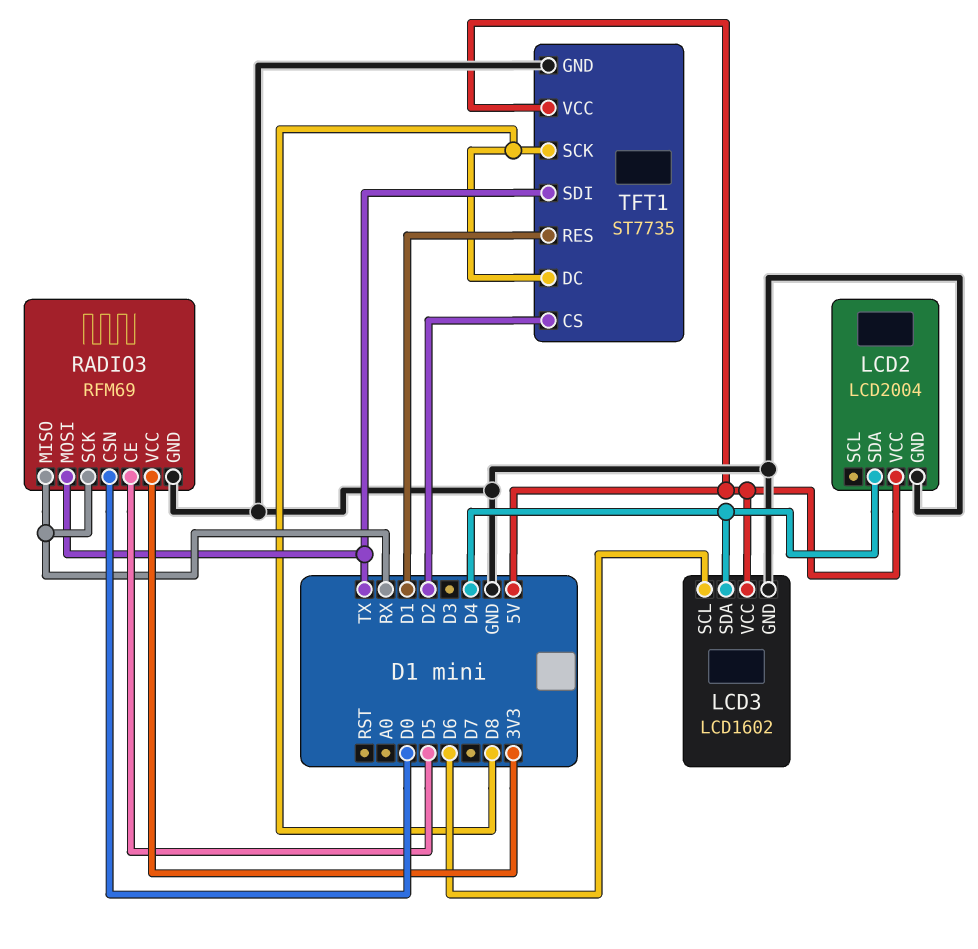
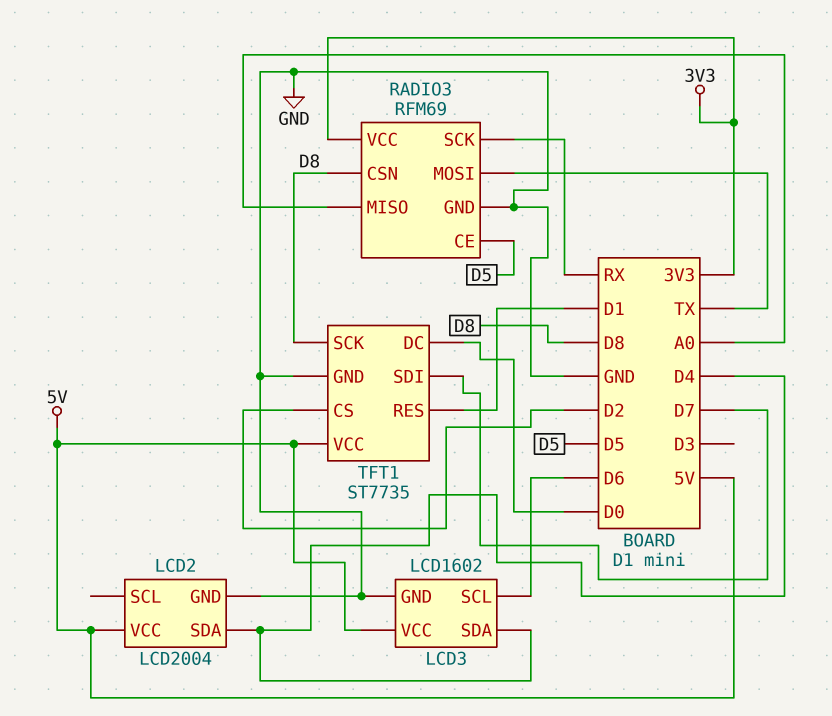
RADIO3 pin CSN: D0 -> D8
RADIO3 pin MISO: RX -> A0
TFT1 pin DC: D8 -> D0
TFT1 pin SDI: TX -> D7

